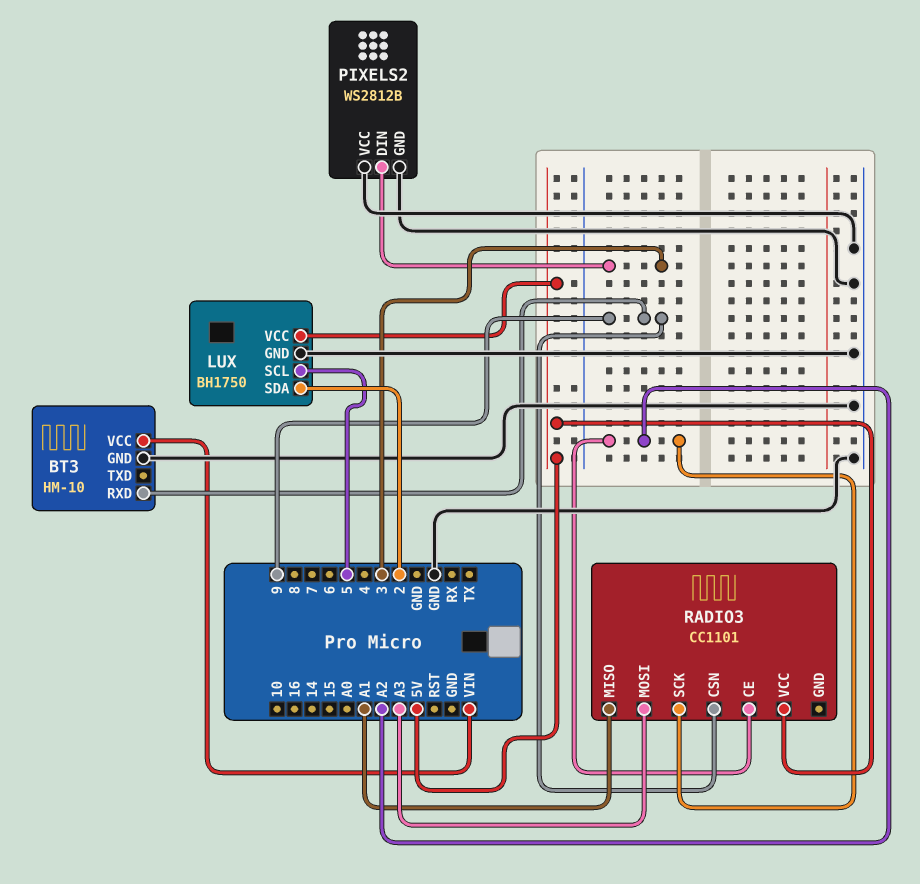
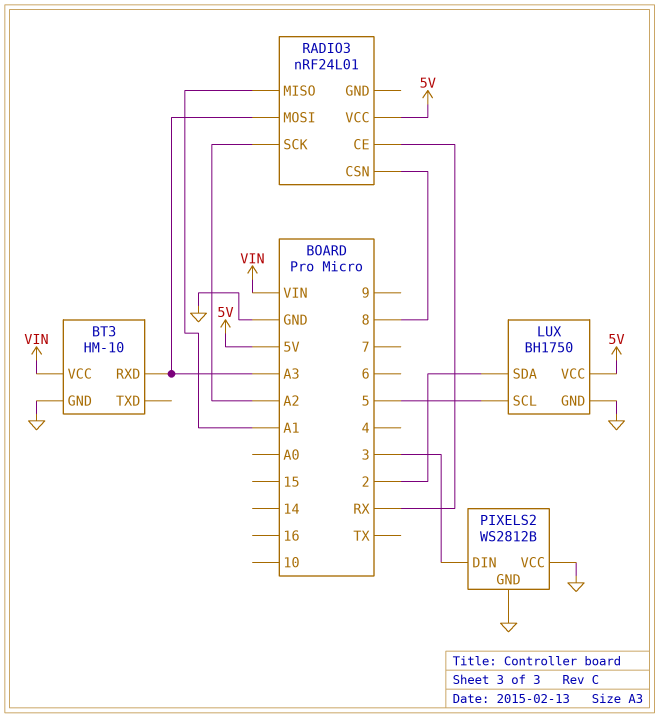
BT3 pin RXD: 9 -> A3
RADIO3: CC1101 -> nRF24L01
RADIO3 pin CE: A2 -> RX
RADIO3 pin CSN: 9 -> 8

